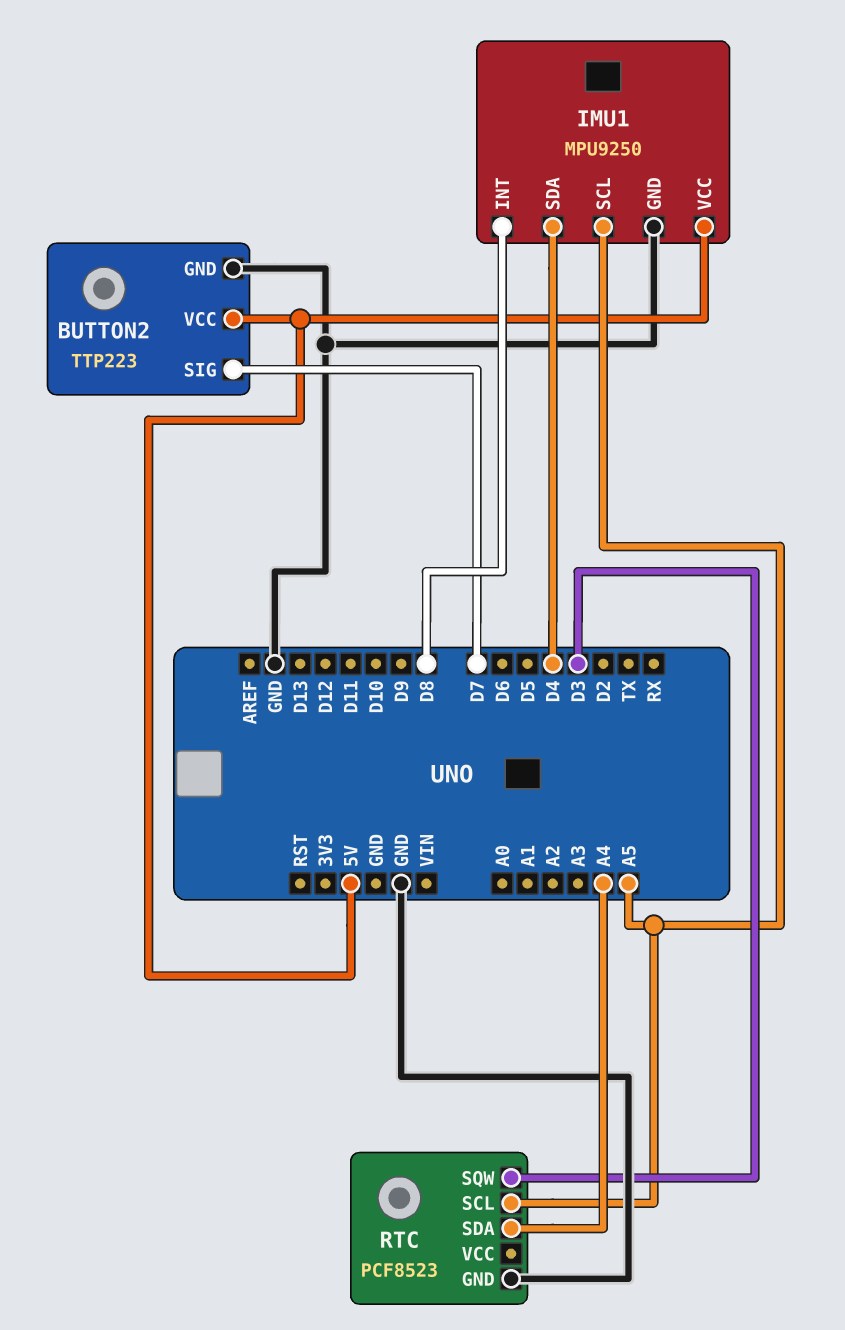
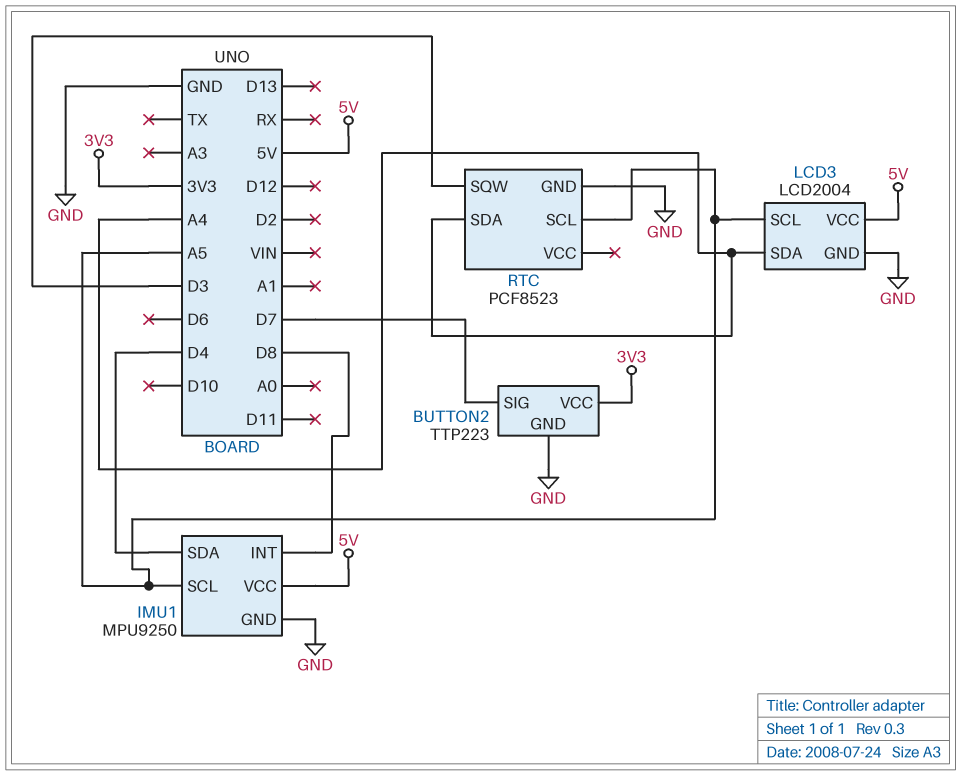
BUTTON2 pin VCC: 5V -> 3V3
LCD3: none -> LCD2004
LCD3 pin GND: none -> GND
LCD3 pin SCL: none -> A5
LCD3 pin SDA: none -> A4
LCD3 pin VCC: none -> 5V

